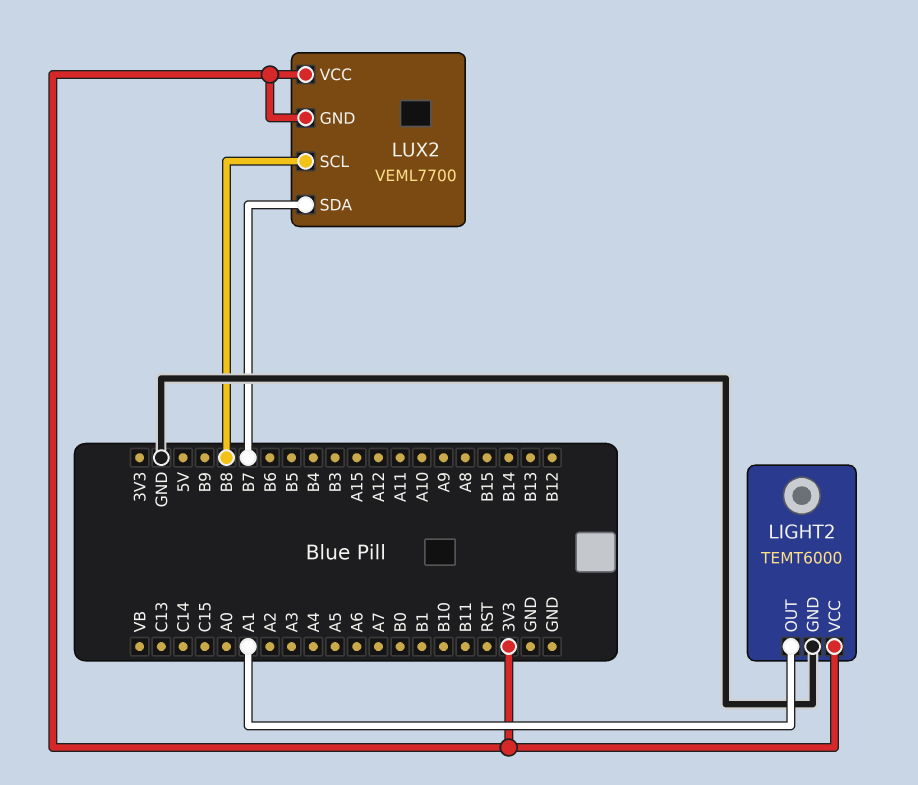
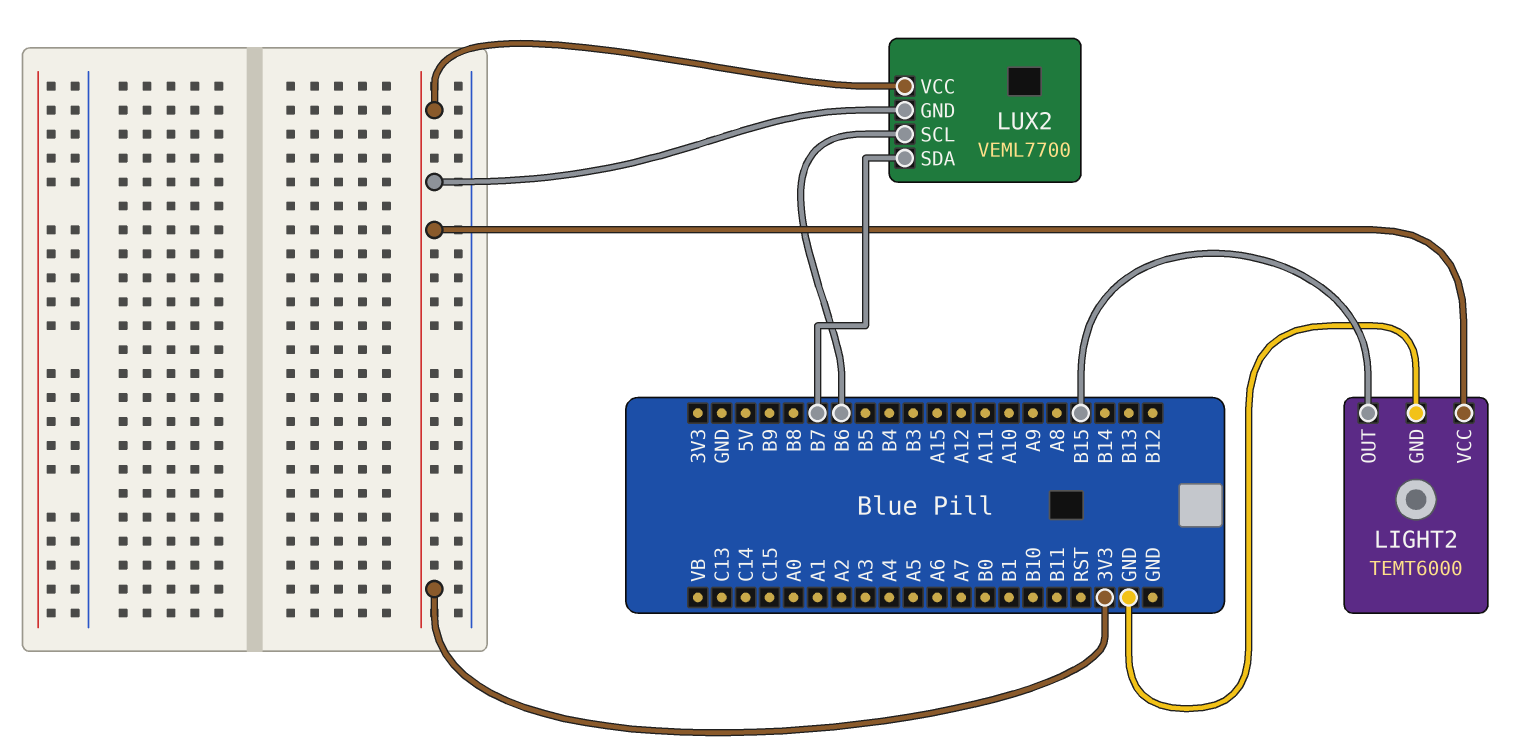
LIGHT2 pin OUT: A1 -> B15
LUX2 pin SCL: B8 -> B6

